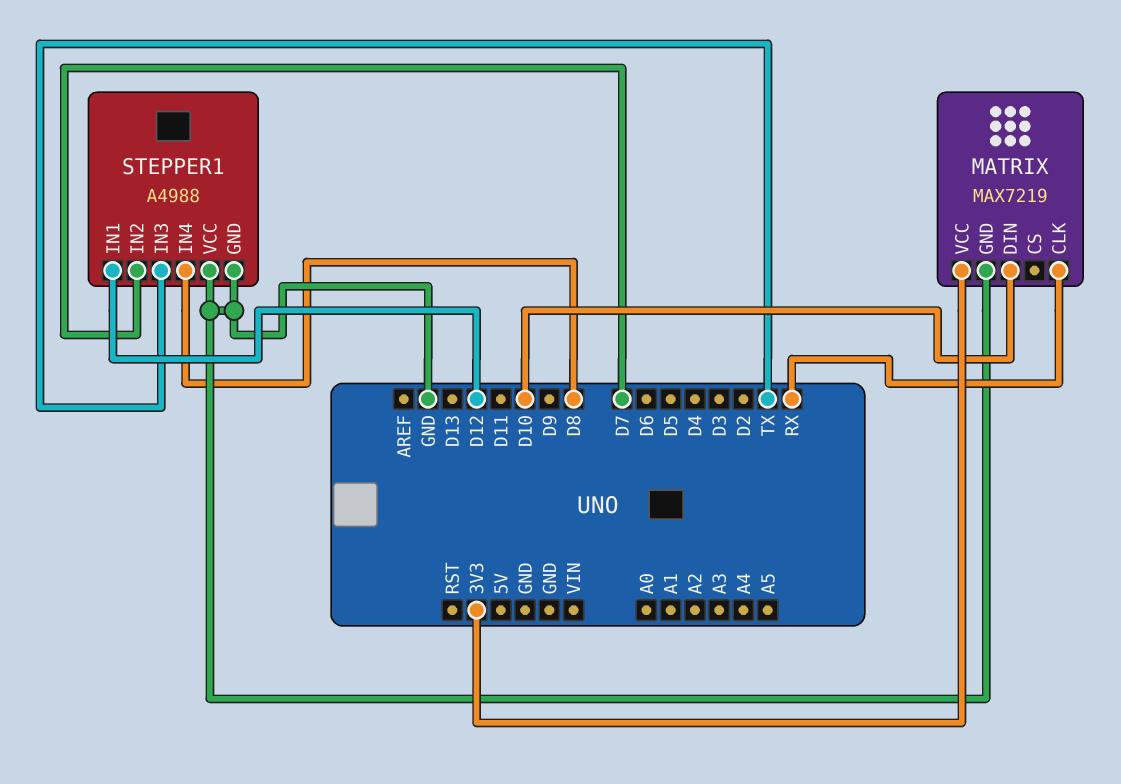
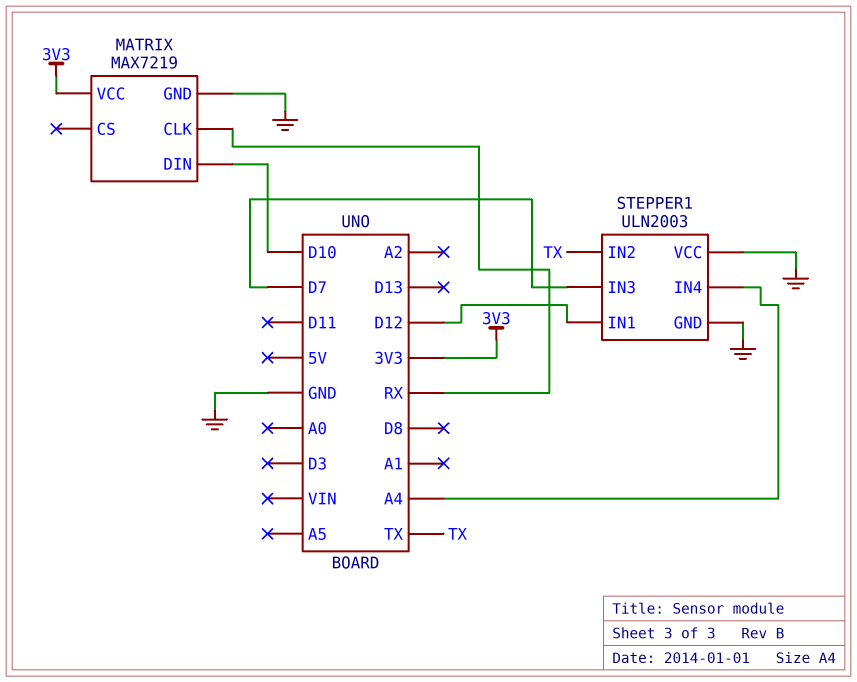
STEPPER1: A4988 -> ULN2003
STEPPER1 pin IN2: D7 -> TX
STEPPER1 pin IN3: TX -> D7
STEPPER1 pin IN4: D8 -> A4

